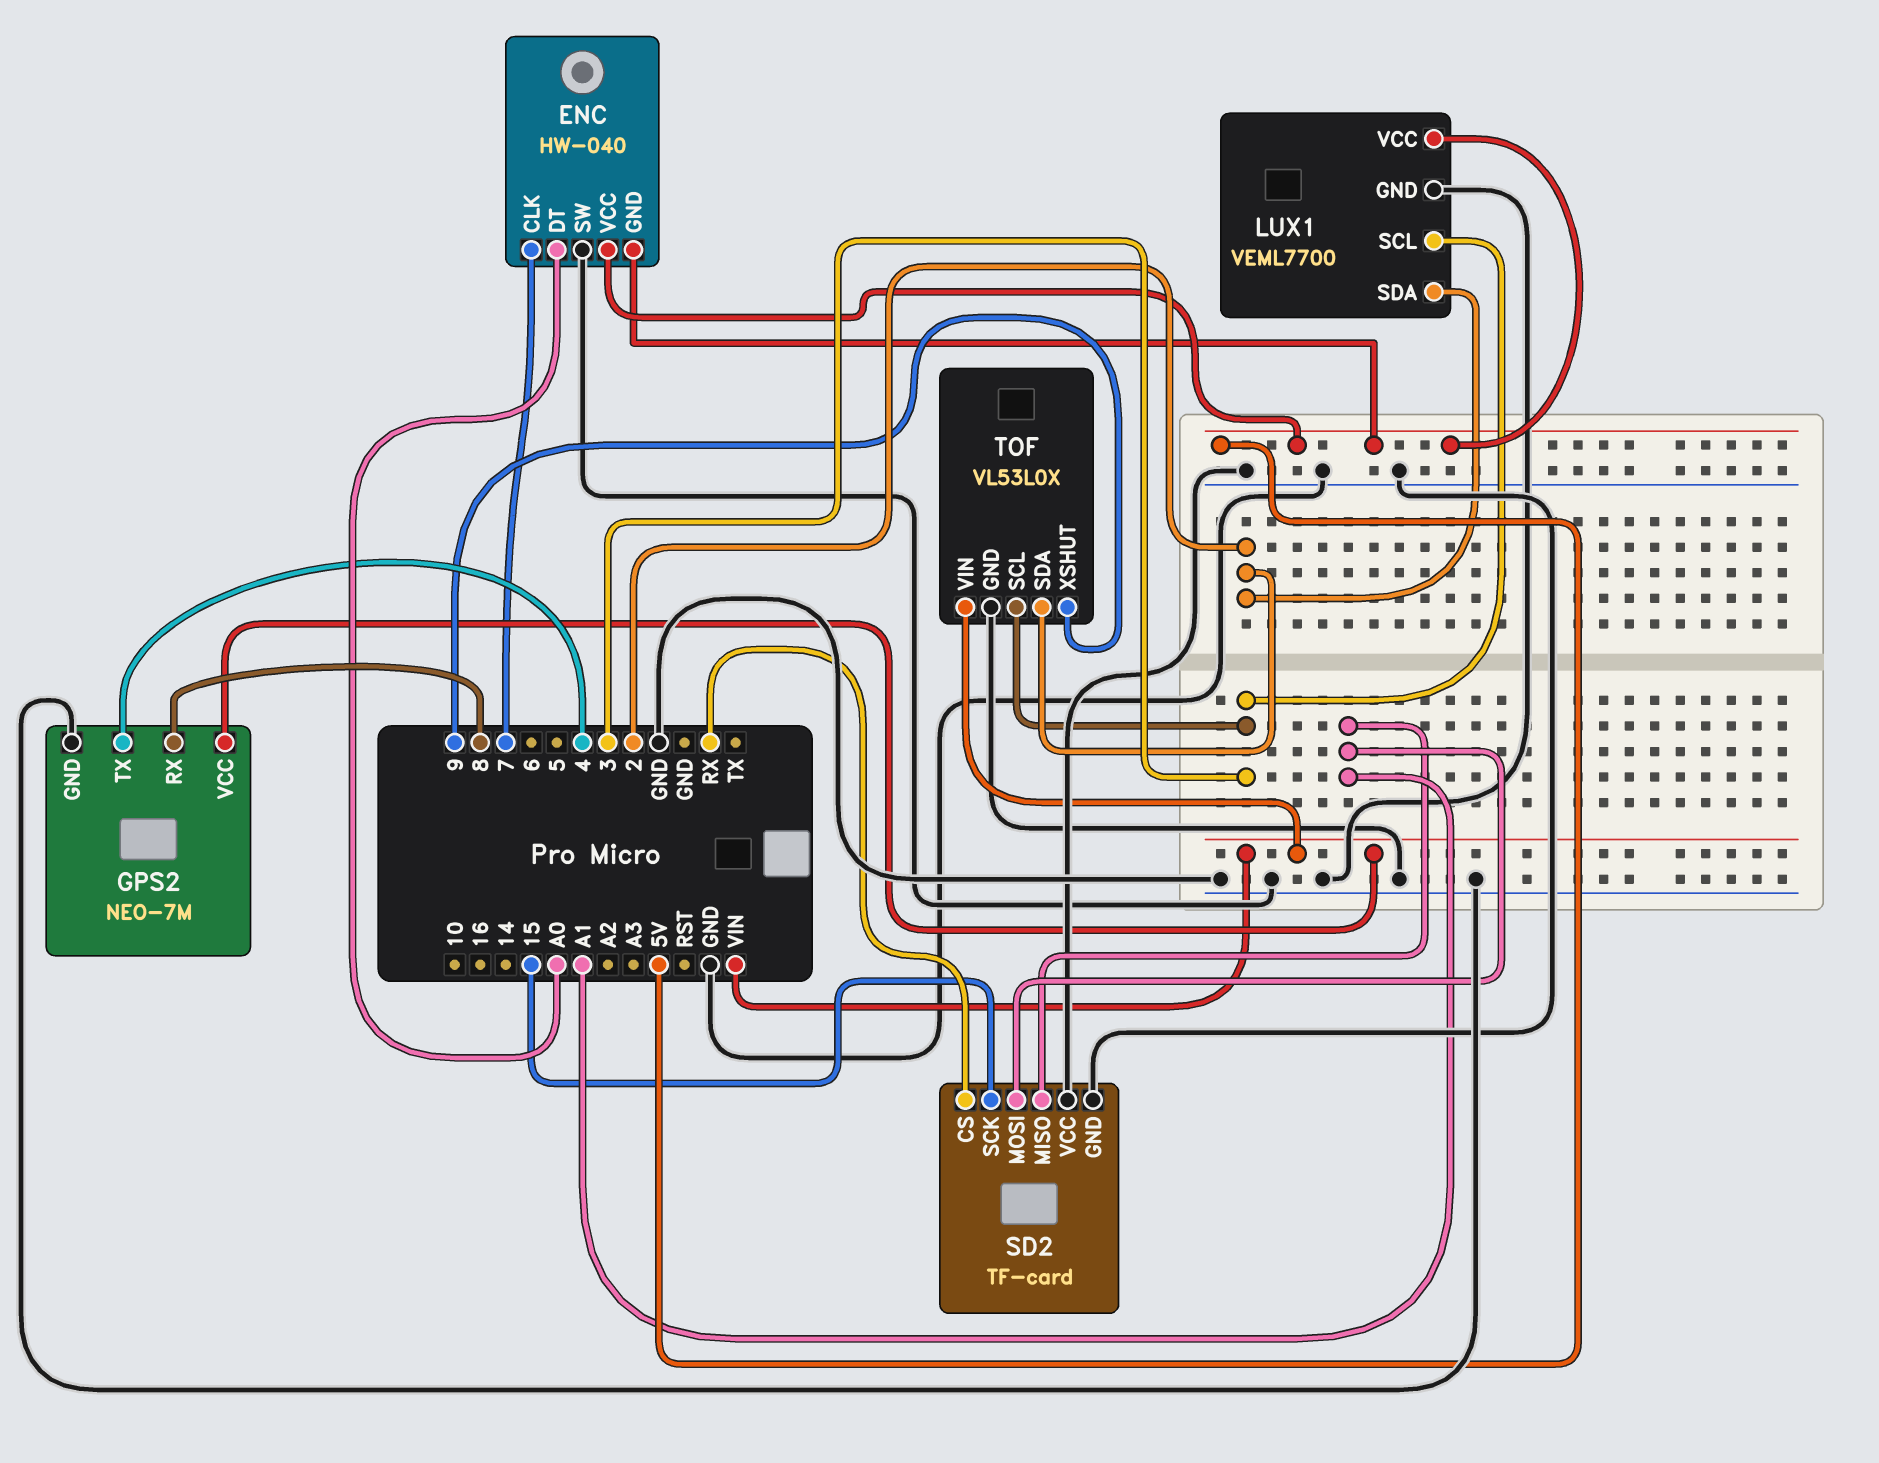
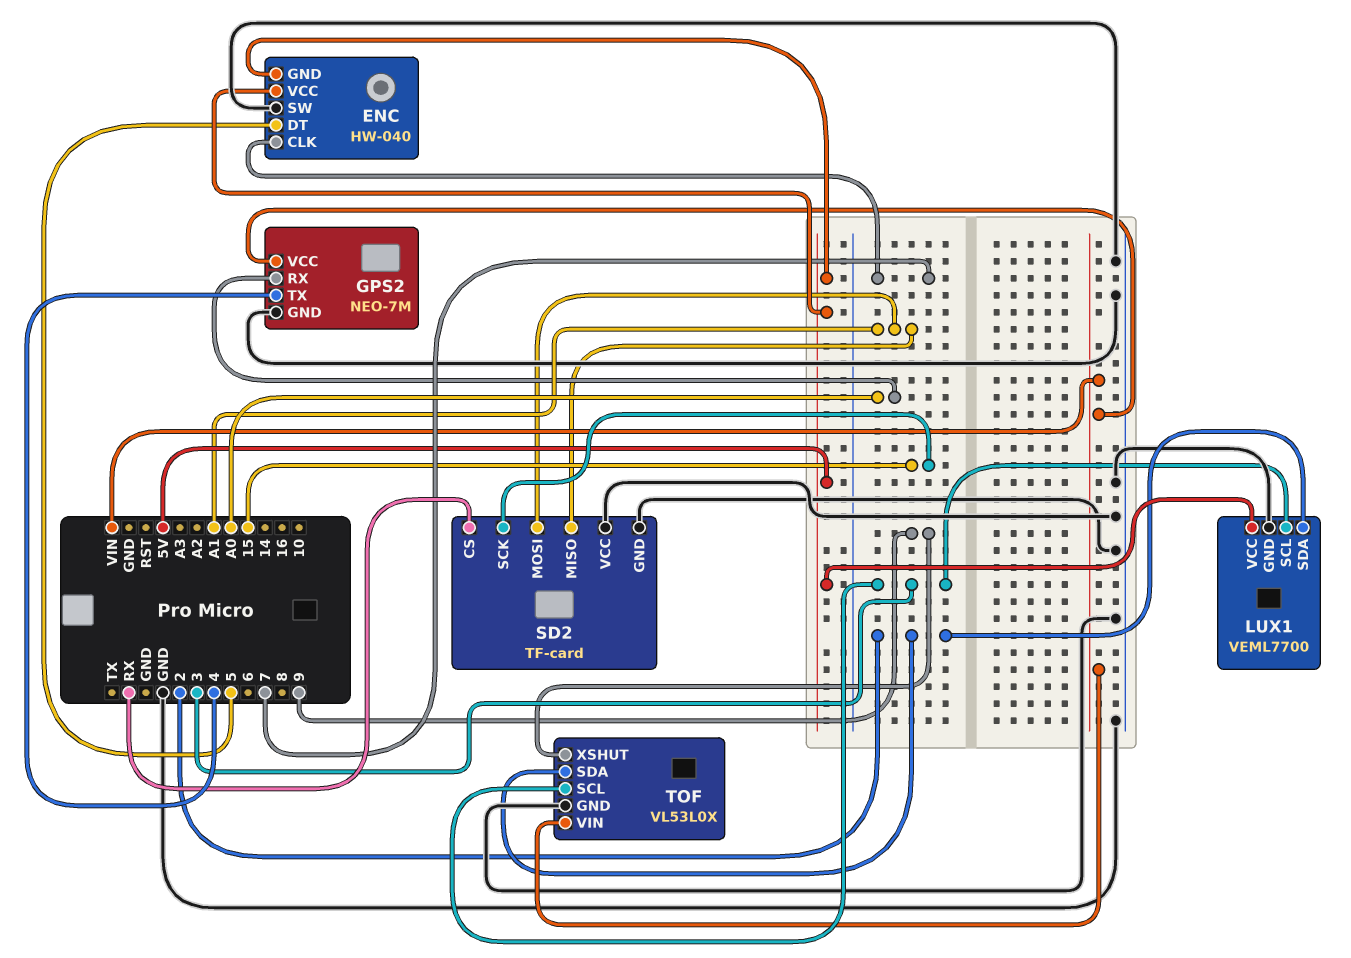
ENC pin DT: A0 -> 5
GPS2 pin RX: 8 -> A0

